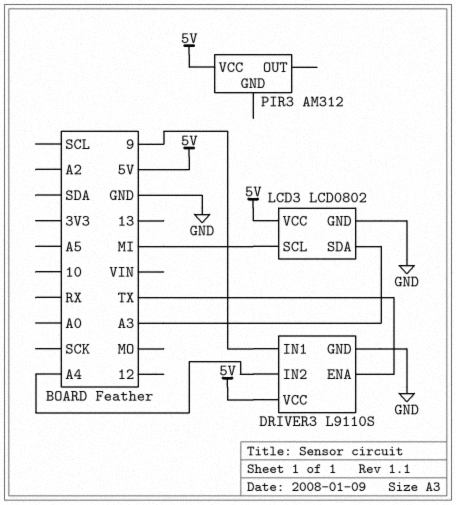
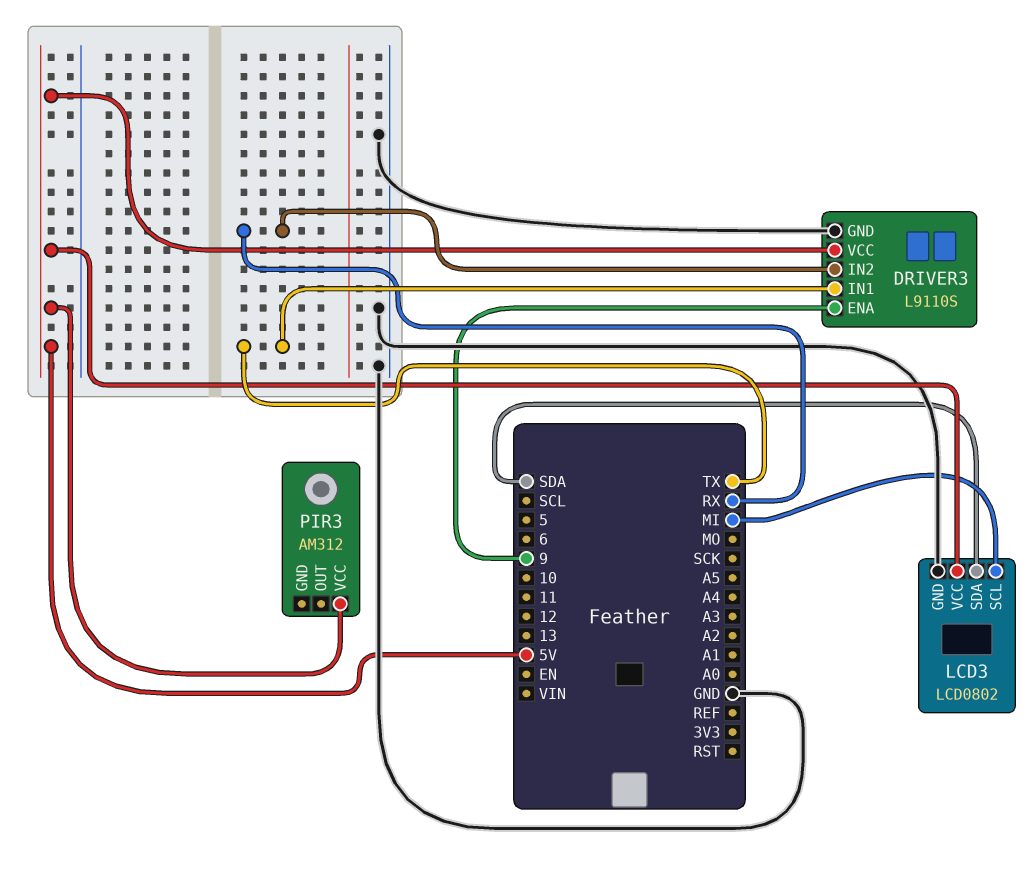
DRIVER3 pin ENA: TX -> 9
DRIVER3 pin IN1: 9 -> TX
DRIVER3 pin IN2: A4 -> RX
LCD3 pin SDA: A3 -> SDA

